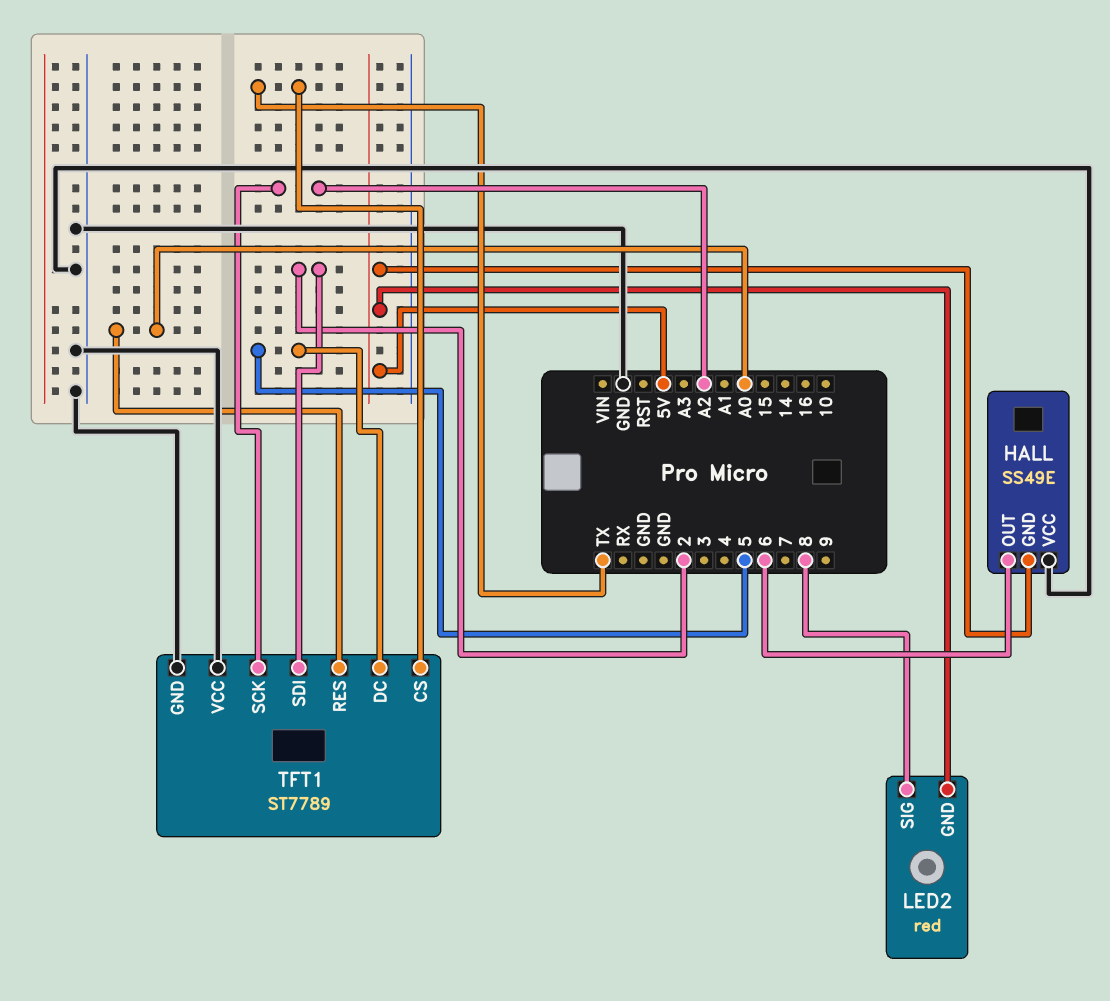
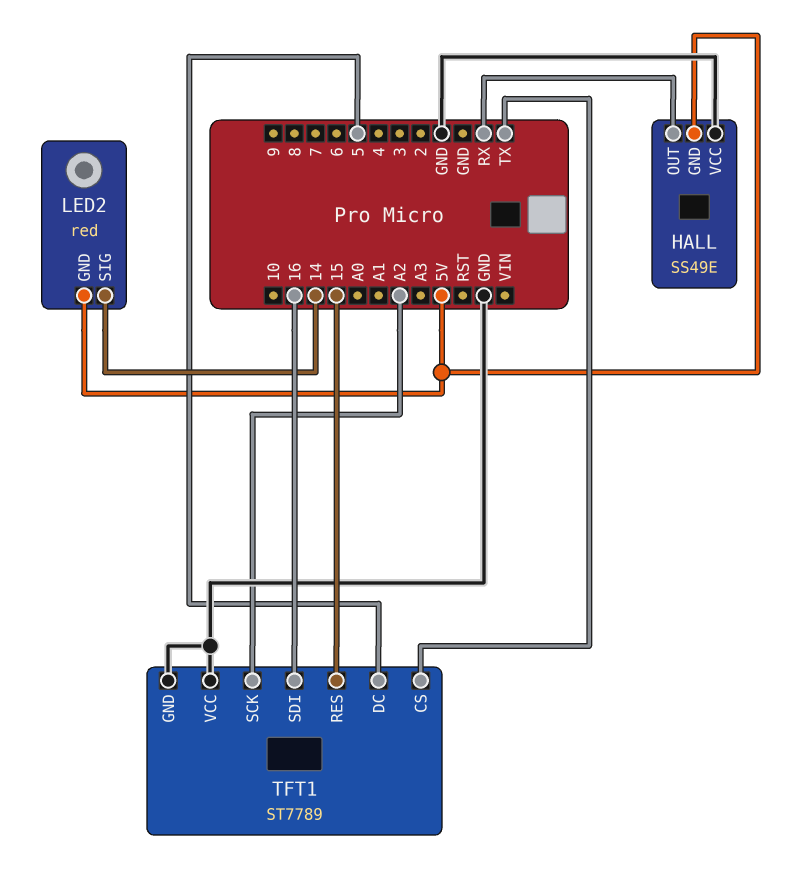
HALL pin OUT: 6 -> RX
LED2 pin SIG: 8 -> 14
TFT1 pin RES: A0 -> 15
TFT1 pin SDI: 2 -> 16

